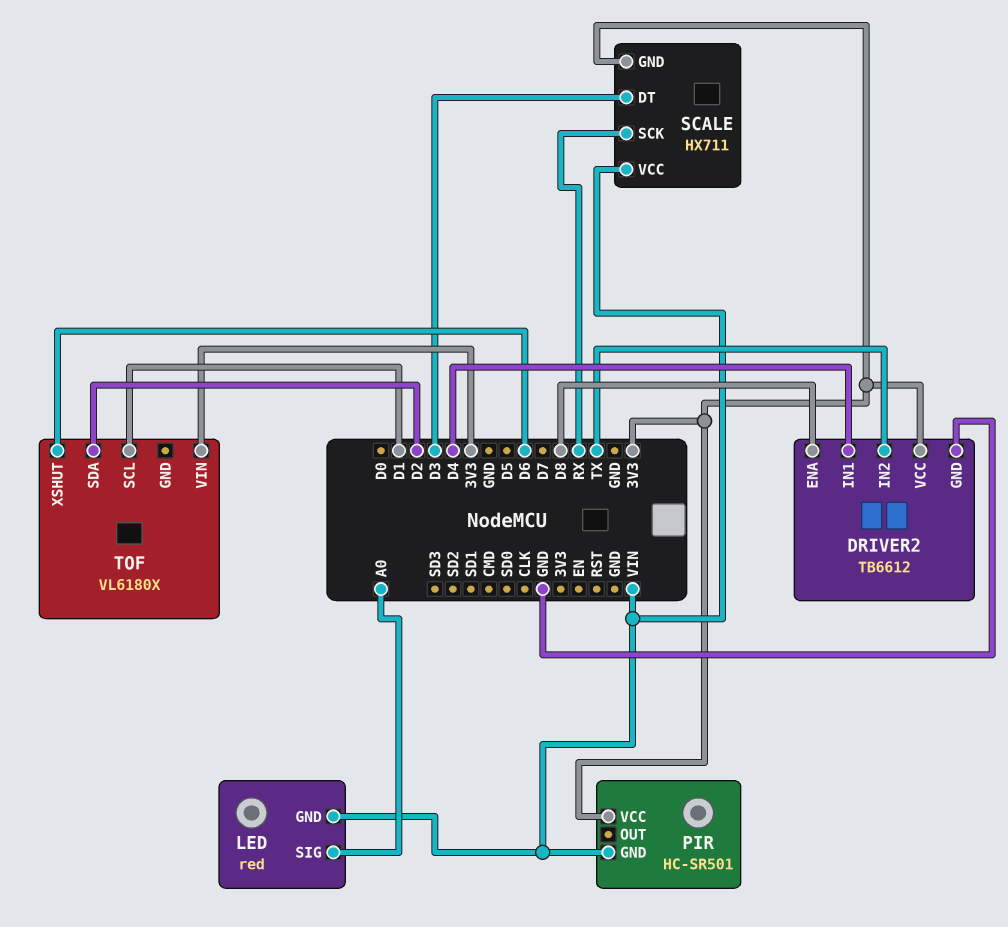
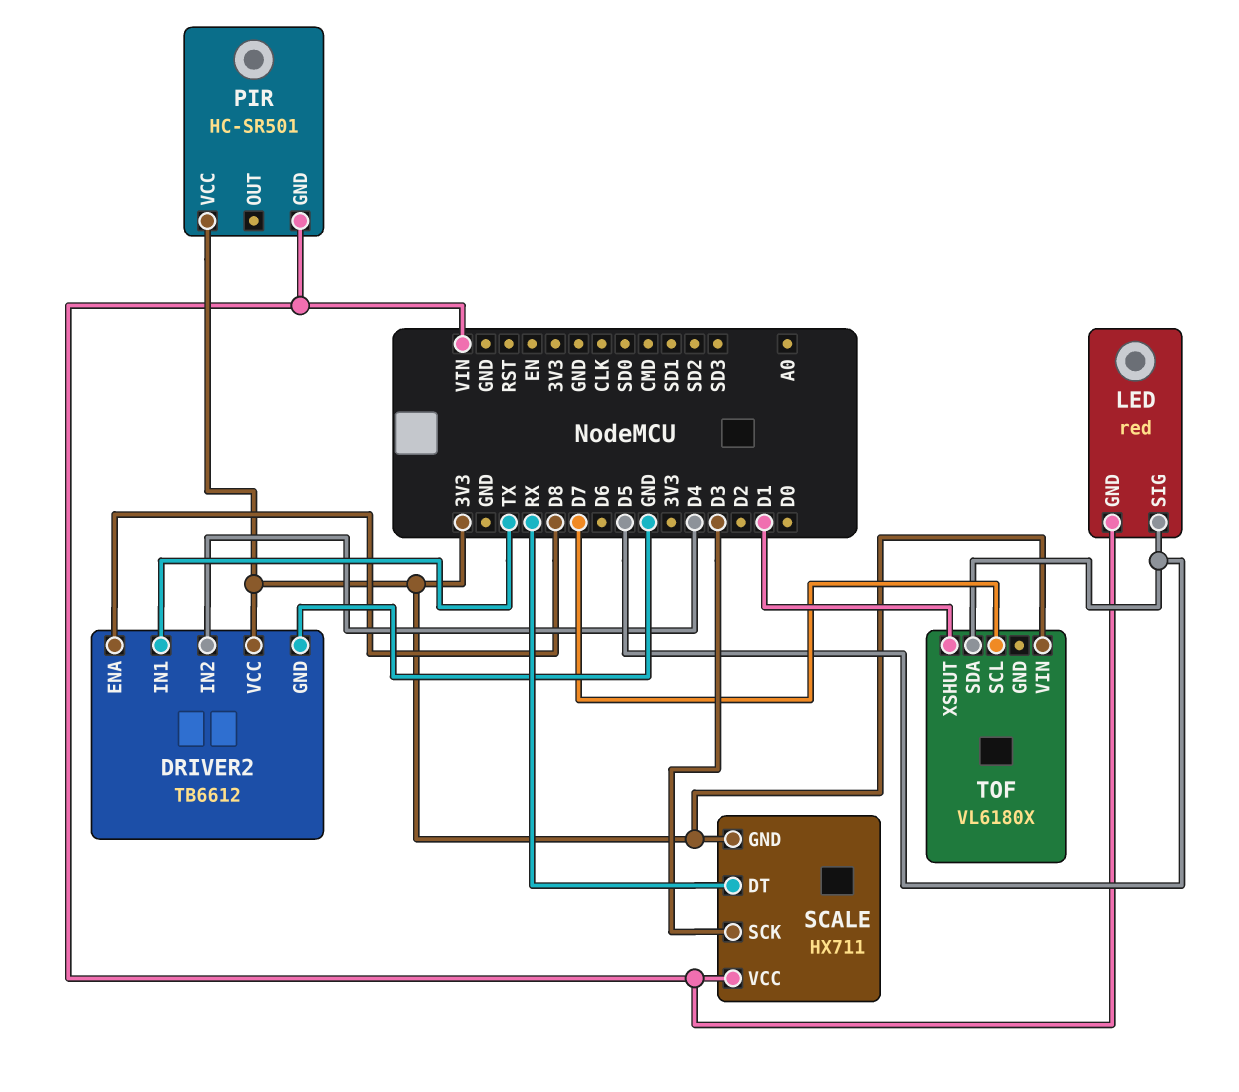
DRIVER2 pin IN1: D4 -> TX
DRIVER2 pin IN2: TX -> D4
LED pin SIG: A0 -> D5
SCALE pin DT: D3 -> RX
SCALE pin SCK: RX -> D3
TOF pin SCL: D1 -> D7
TOF pin SDA: D2 -> D5
TOF pin XSHUT: D6 -> D1

